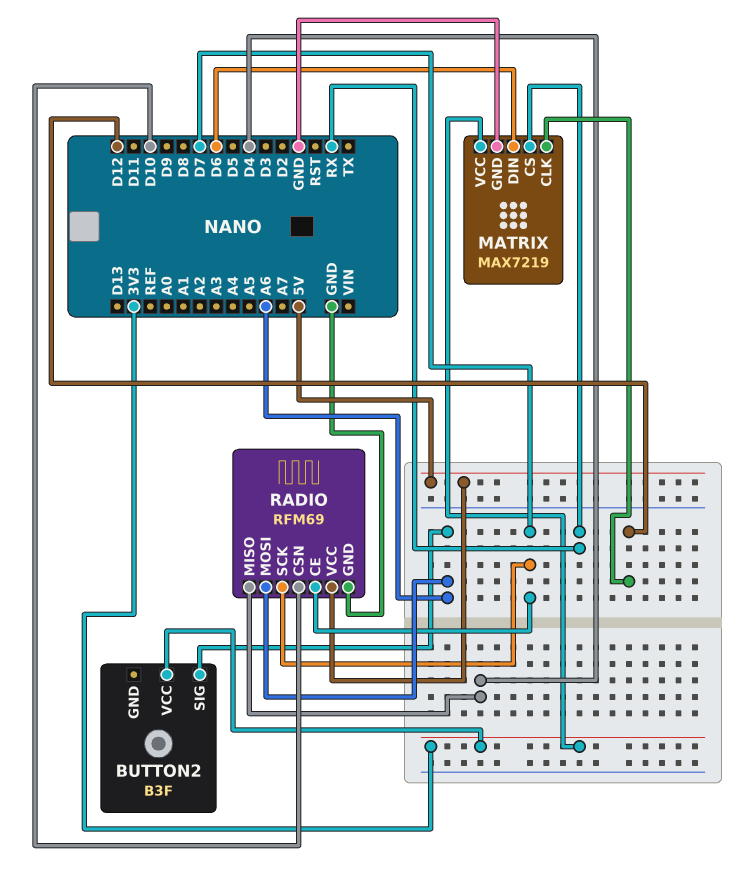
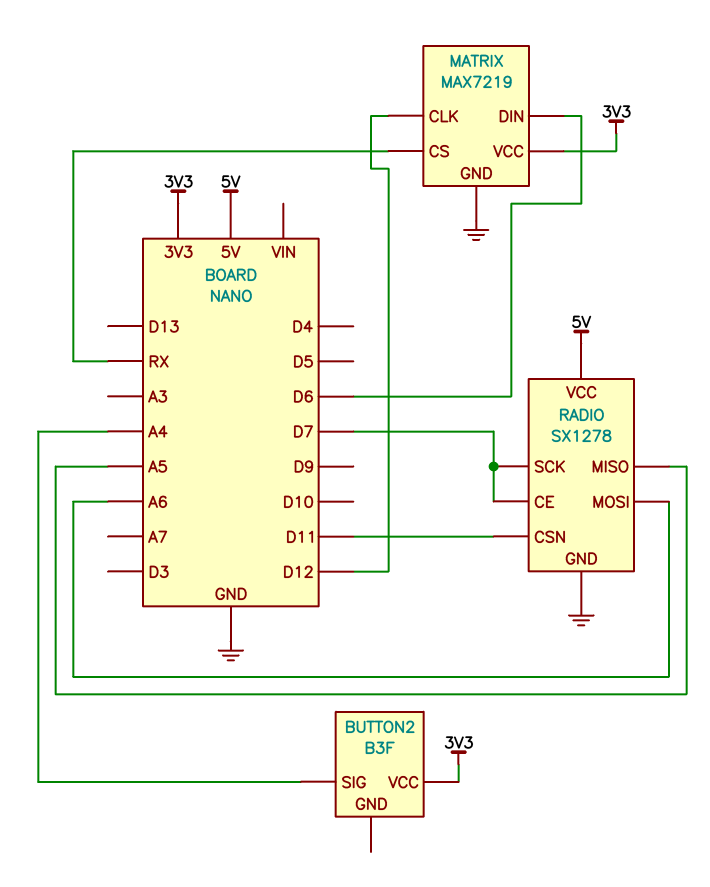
BUTTON2 pin SIG: A6 -> A4
RADIO: RFM69 -> SX1278
RADIO pin CSN: D10 -> D11
RADIO pin MISO: D4 -> A5

